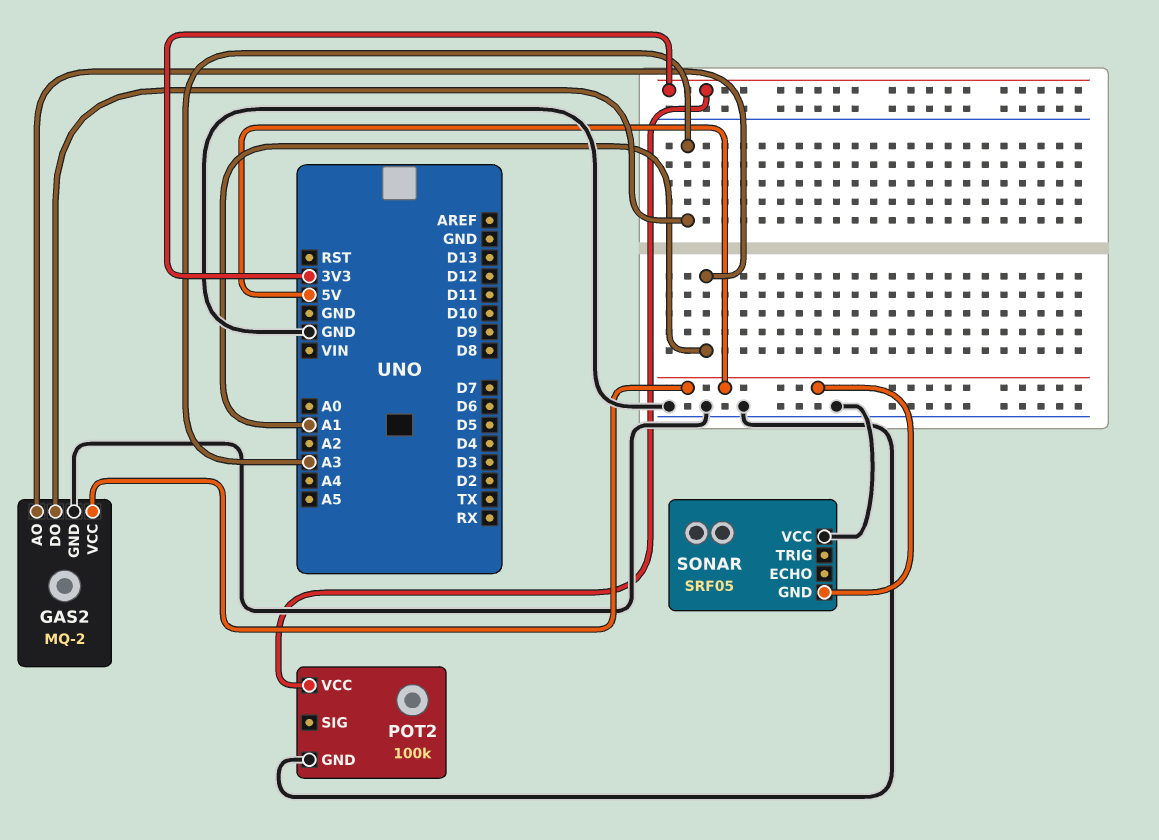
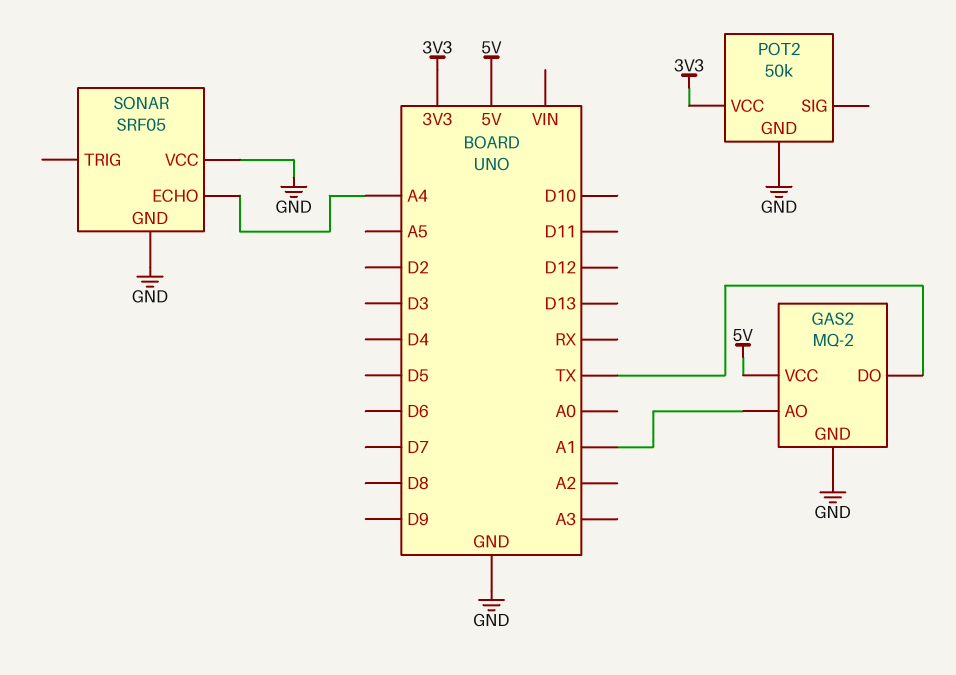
GAS2 pin DO: A3 -> TX
POT2: 100k -> 50k
SONAR pin ECHO: none -> A4
SONAR pin GND: 5V -> GND

